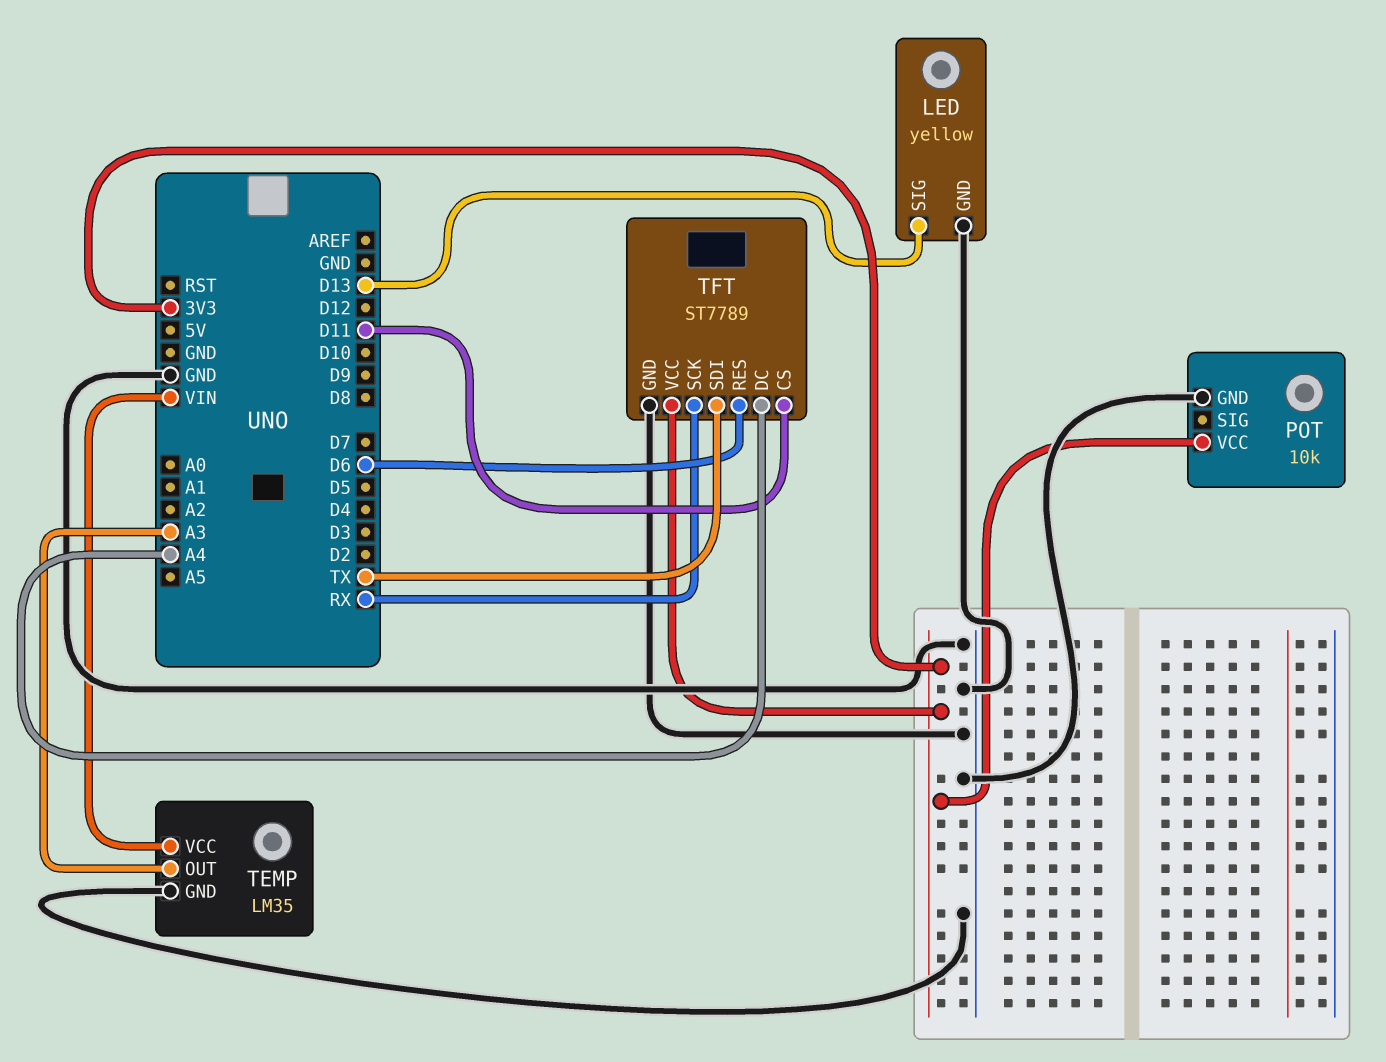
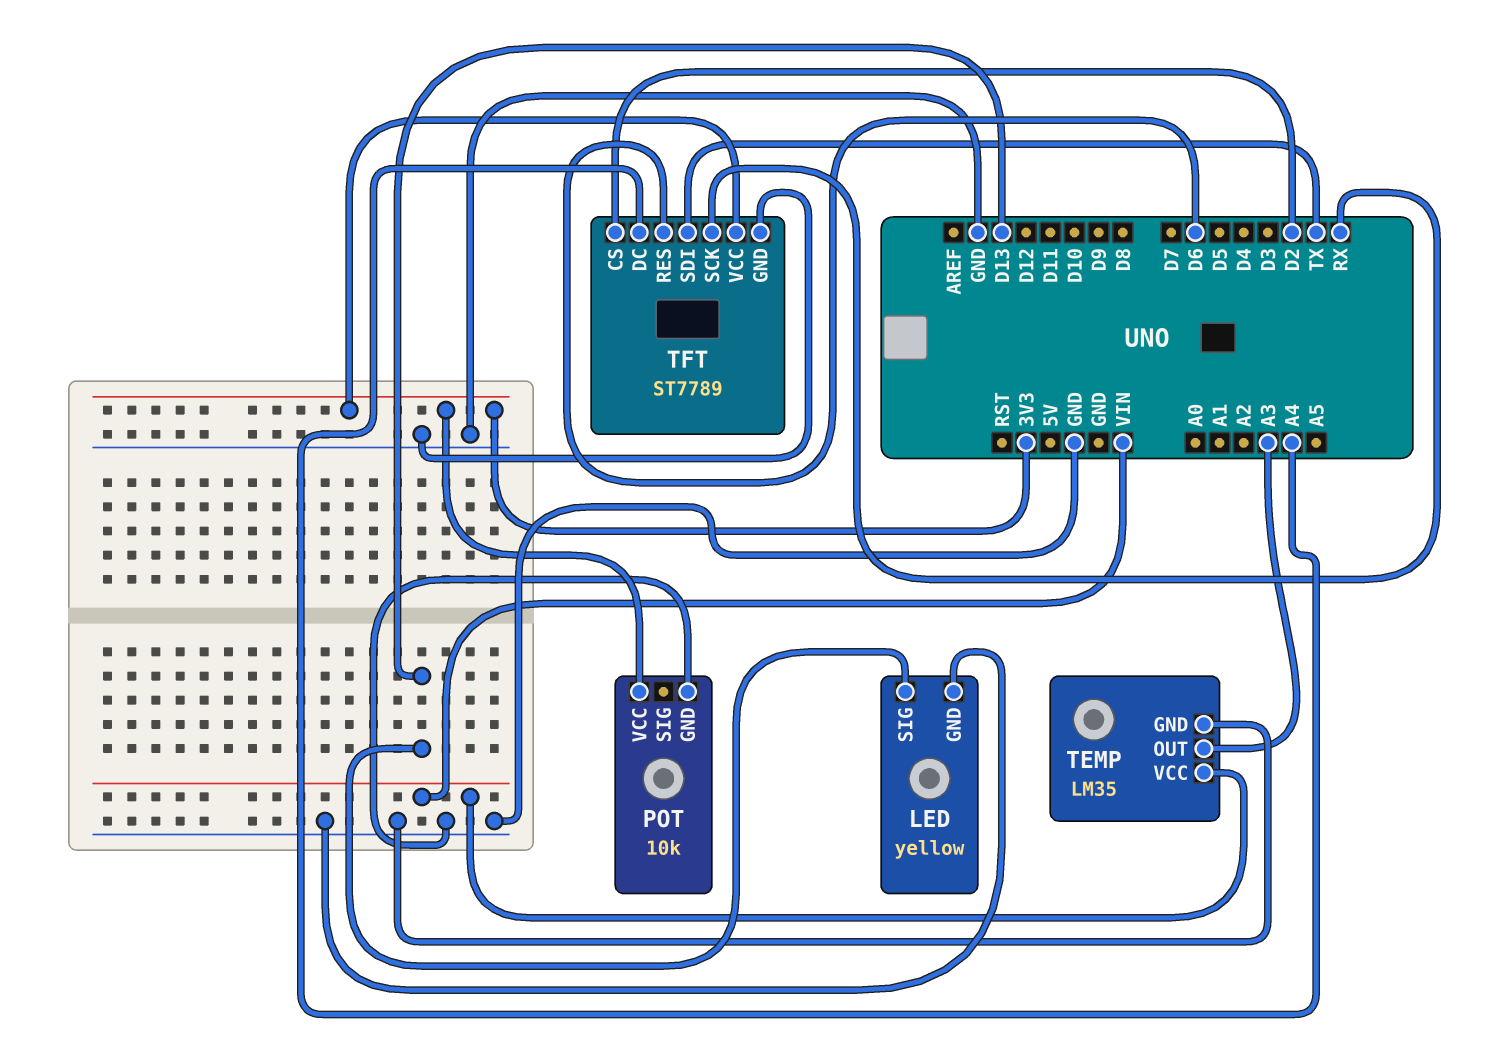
TFT pin CS: D11 -> D2

